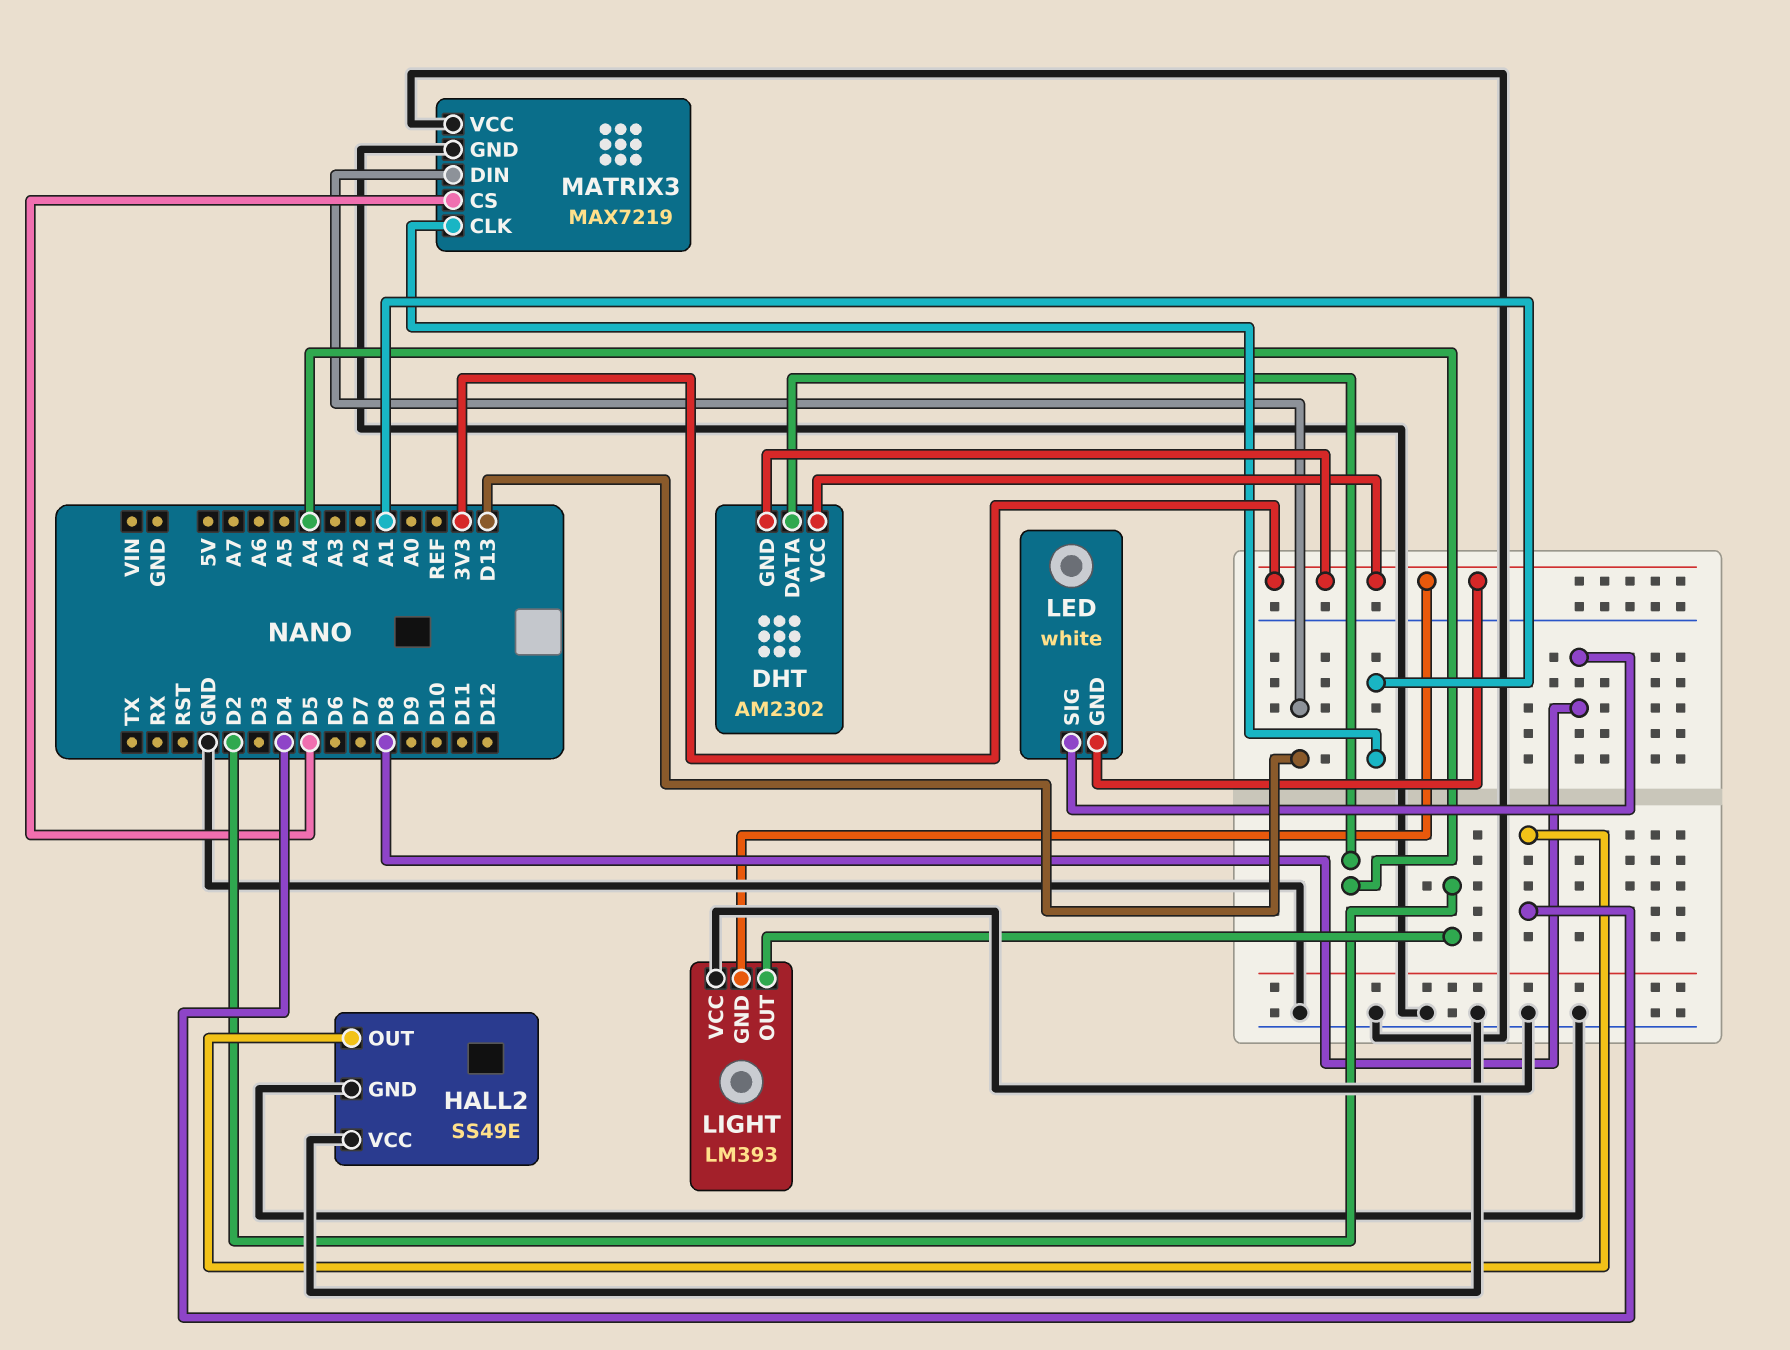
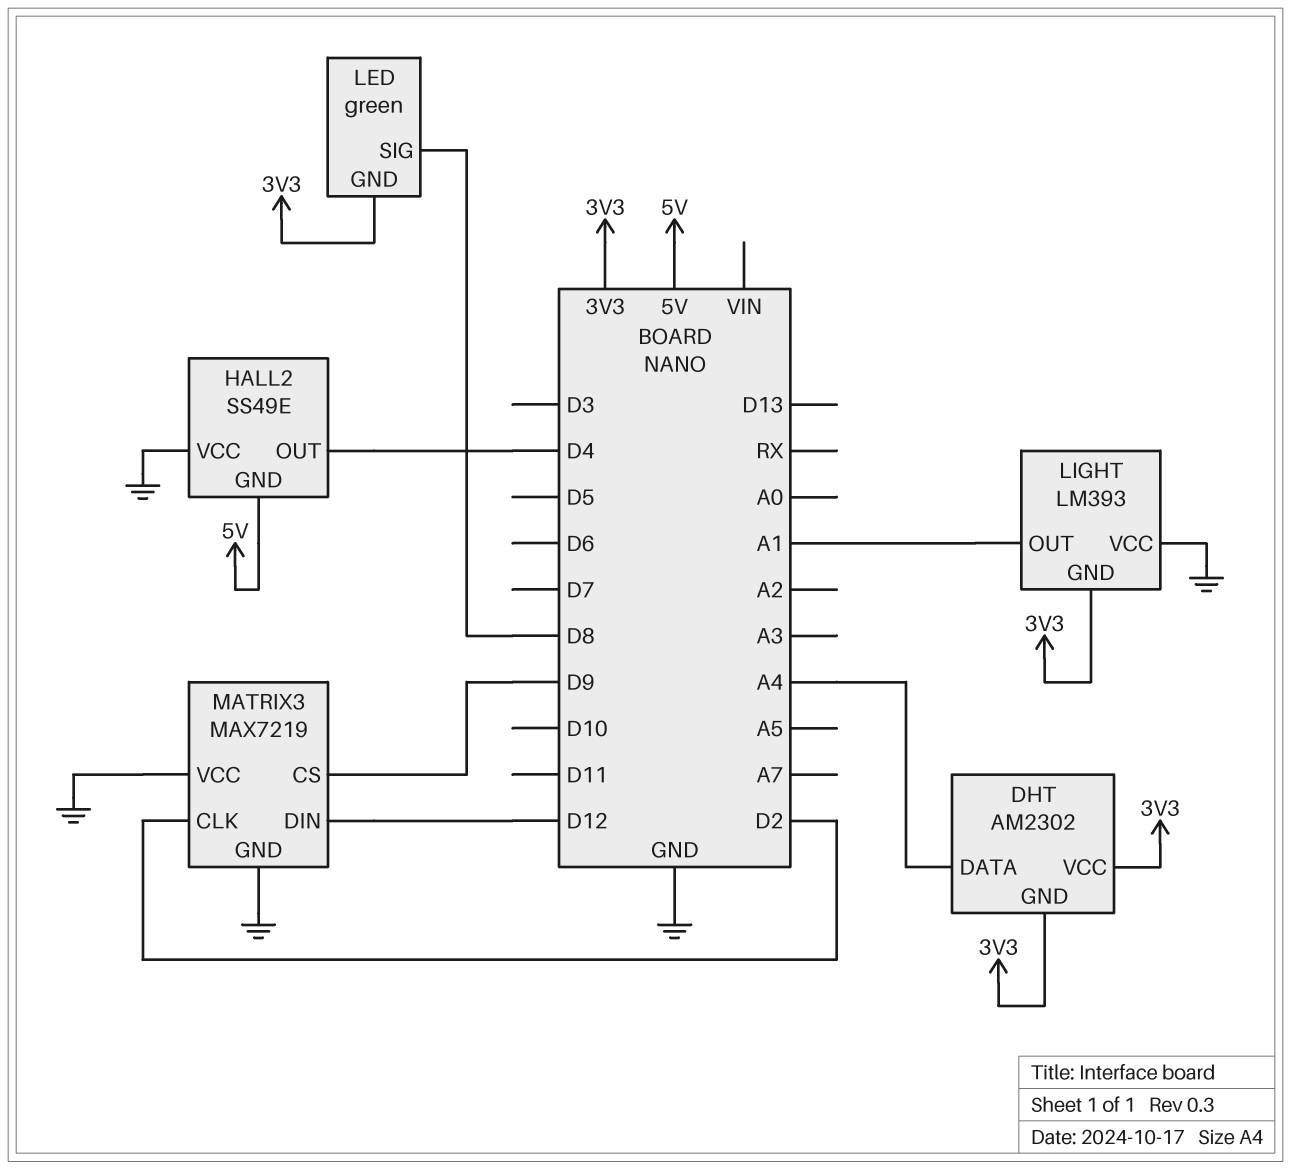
HALL2 pin GND: GND -> 5V
LED: white -> green
LIGHT pin OUT: D2 -> A1
MATRIX3 pin CLK: A1 -> D2
MATRIX3 pin CS: D5 -> D9
MATRIX3 pin DIN: D13 -> D12

